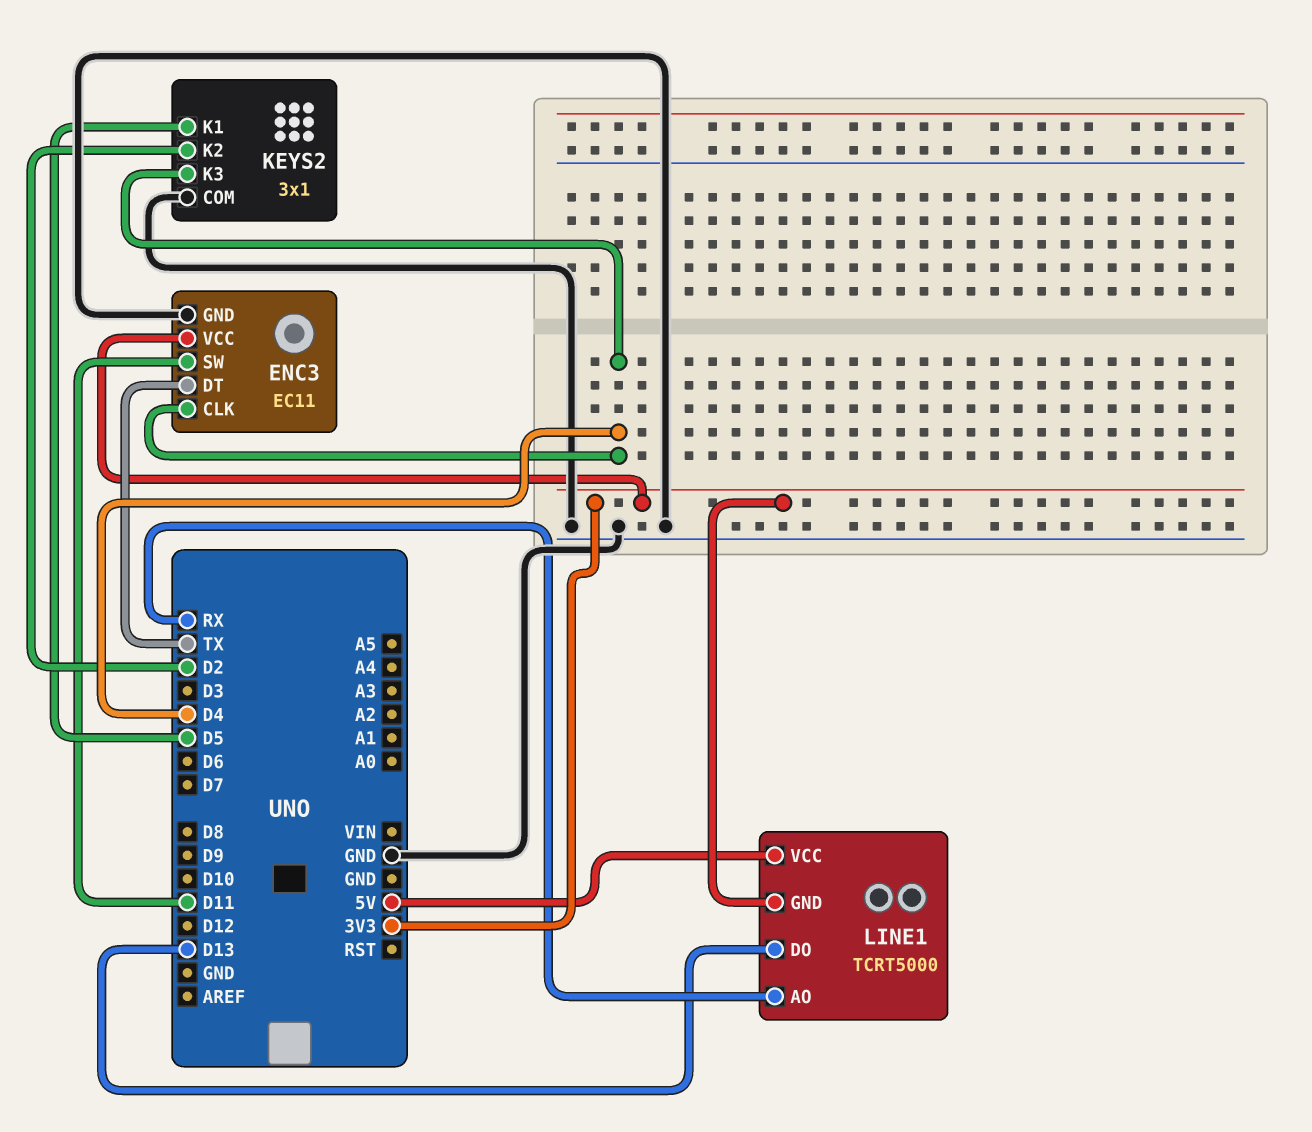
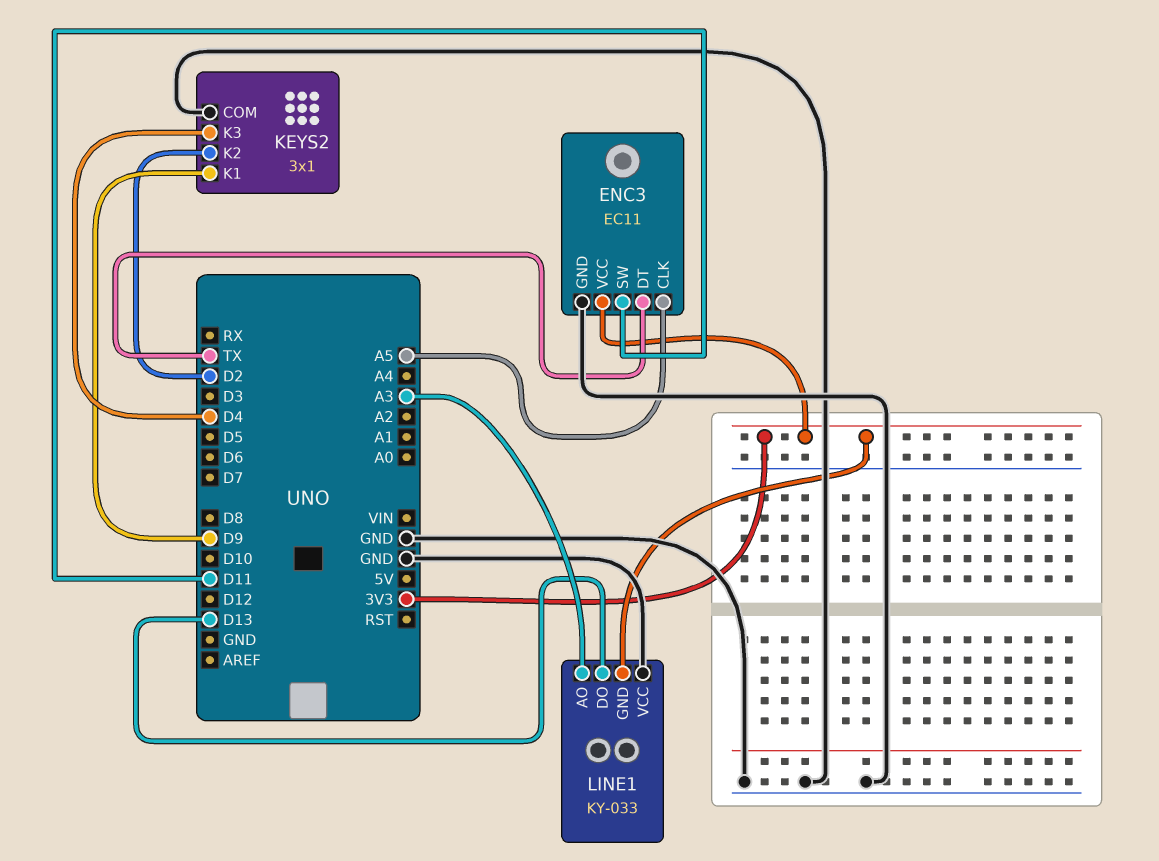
ENC3 pin CLK: D4 -> A5
KEYS2 pin K1: D5 -> D9
LINE1: TCRT5000 -> KY-033
LINE1 pin AO: RX -> A3
LINE1 pin VCC: 5V -> GND

